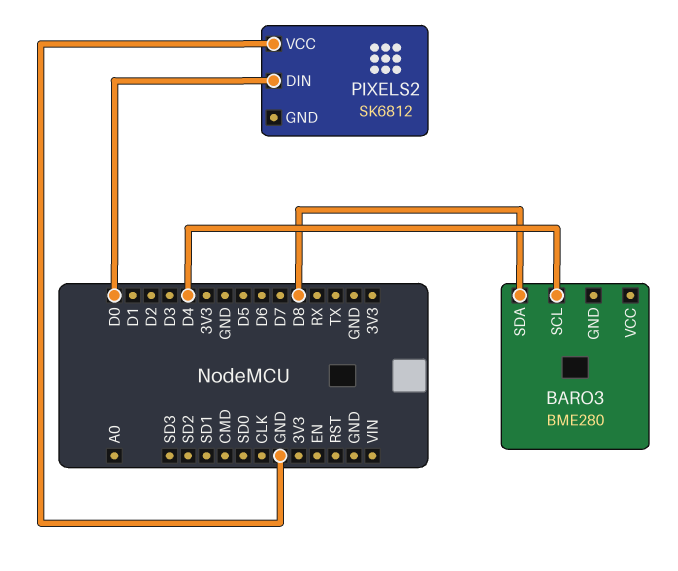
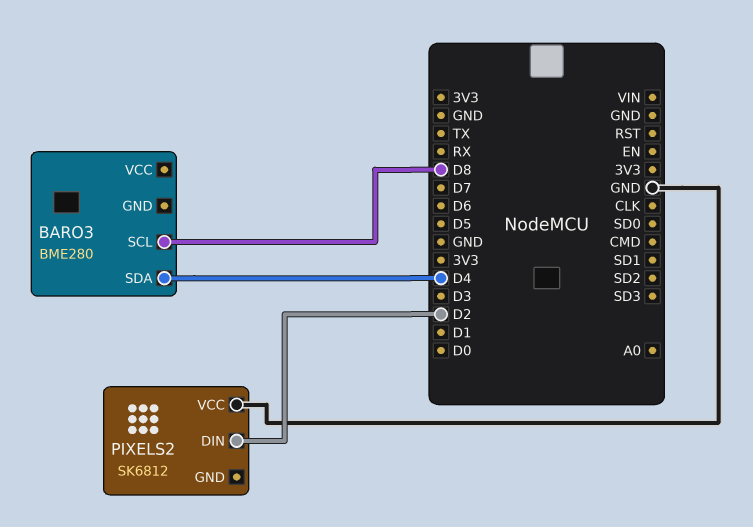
BARO3 pin SCL: D4 -> D8
BARO3 pin SDA: D8 -> D4
PIXELS2 pin DIN: D0 -> D2

